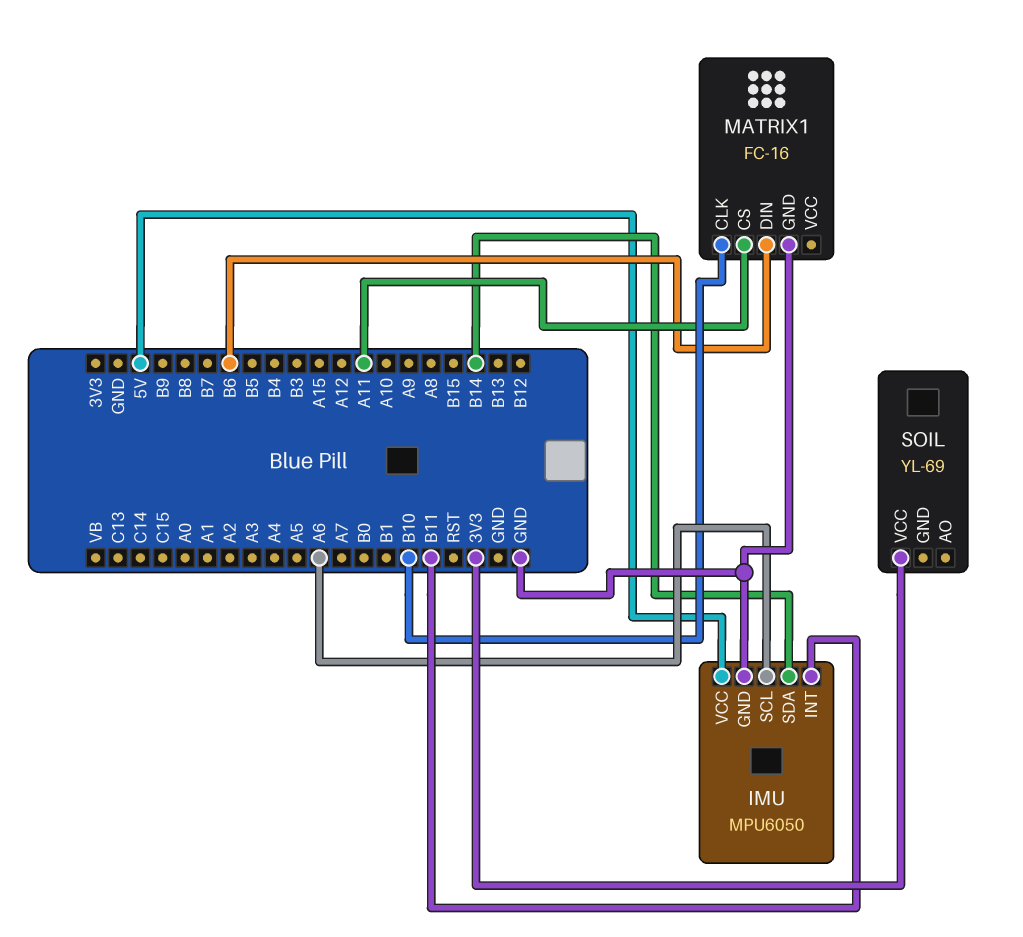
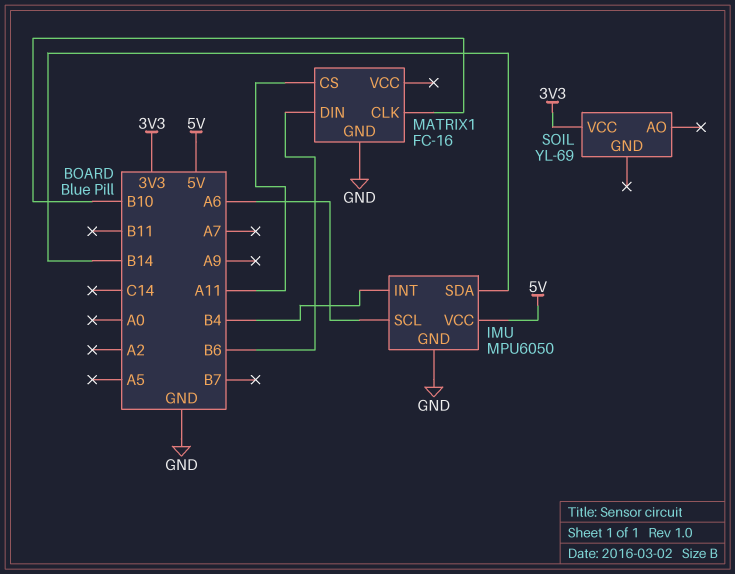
IMU pin INT: B11 -> B4

